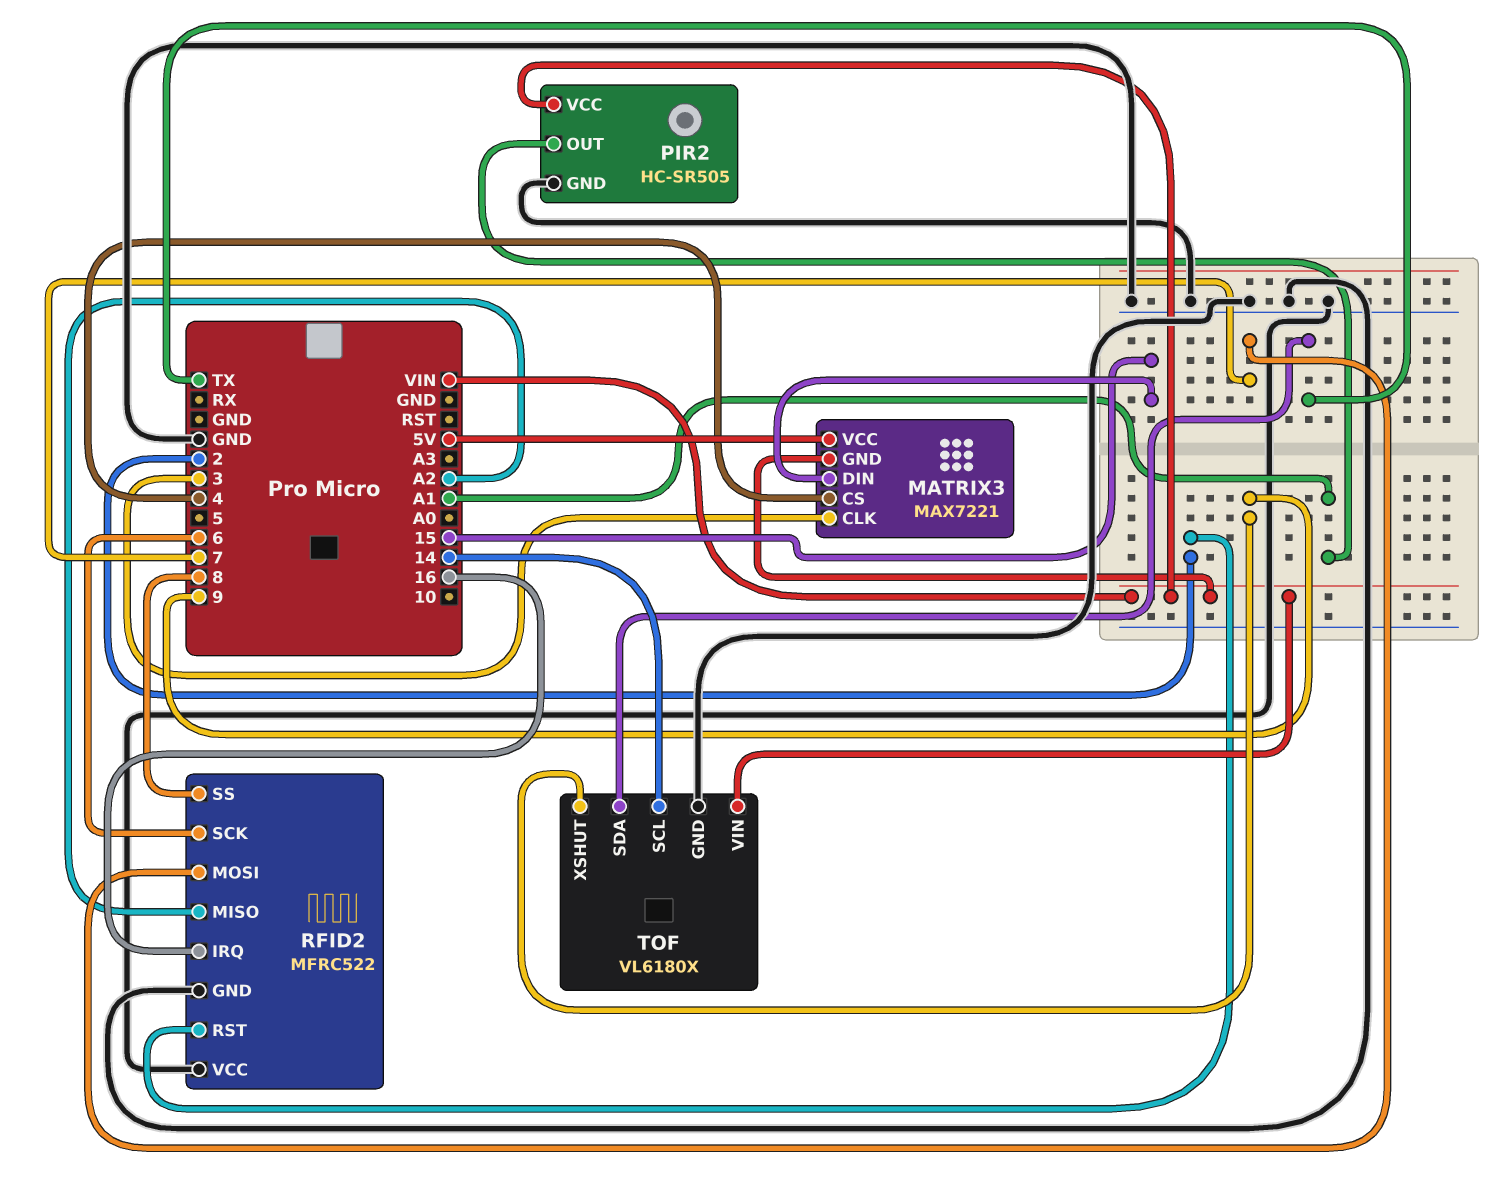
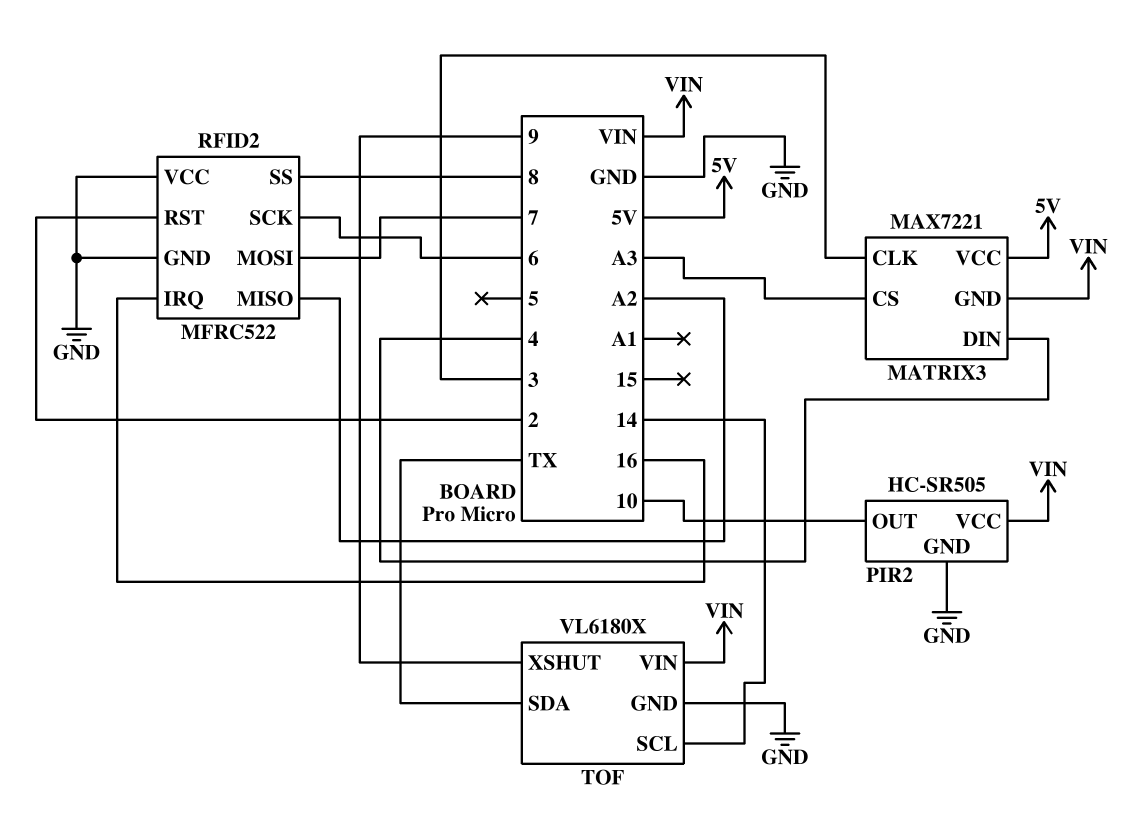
MATRIX3 pin CS: 4 -> A3
MATRIX3 pin DIN: 15 -> 4
PIR2 pin OUT: A1 -> 10

